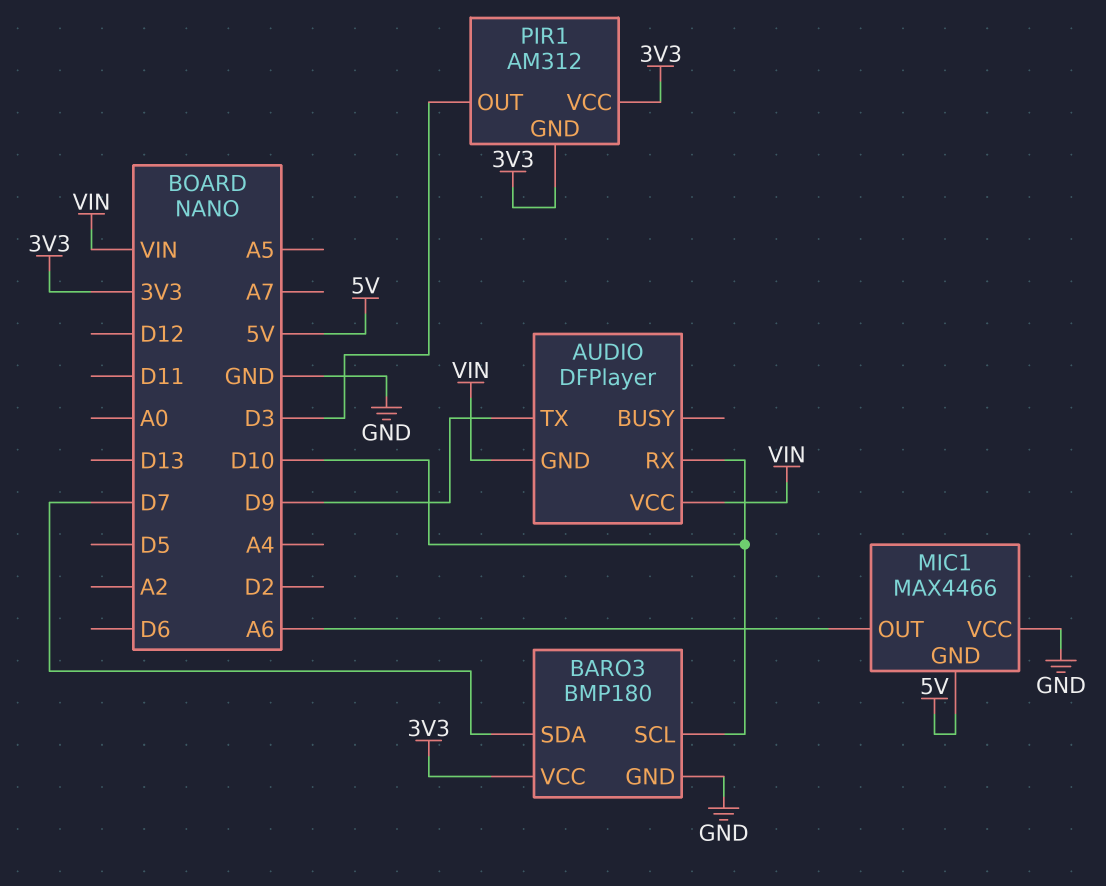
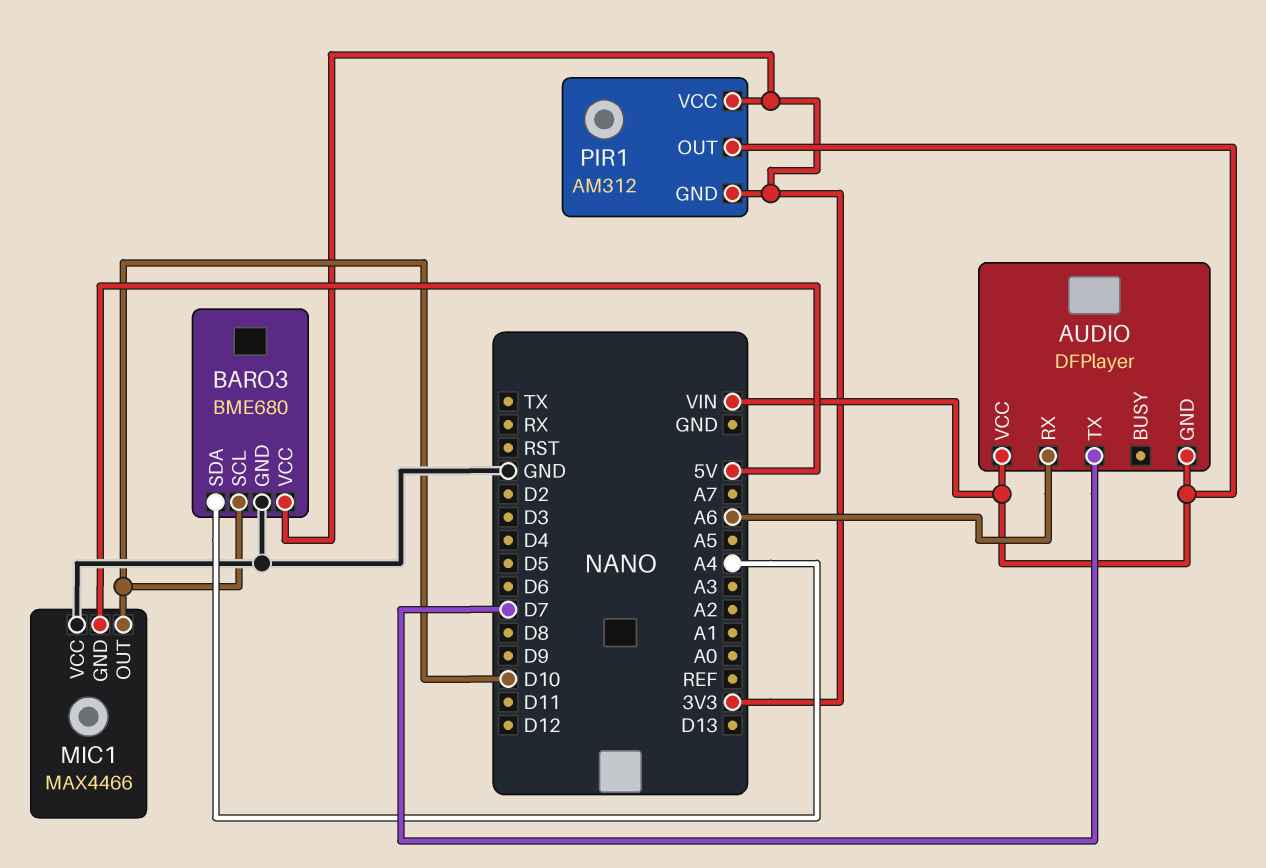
AUDIO pin RX: D10 -> A6
AUDIO pin TX: D9 -> D7
BARO3: BMP180 -> BME680
BARO3 pin SDA: D7 -> A4
MIC1 pin OUT: A6 -> D10
PIR1 pin OUT: D3 -> VIN

